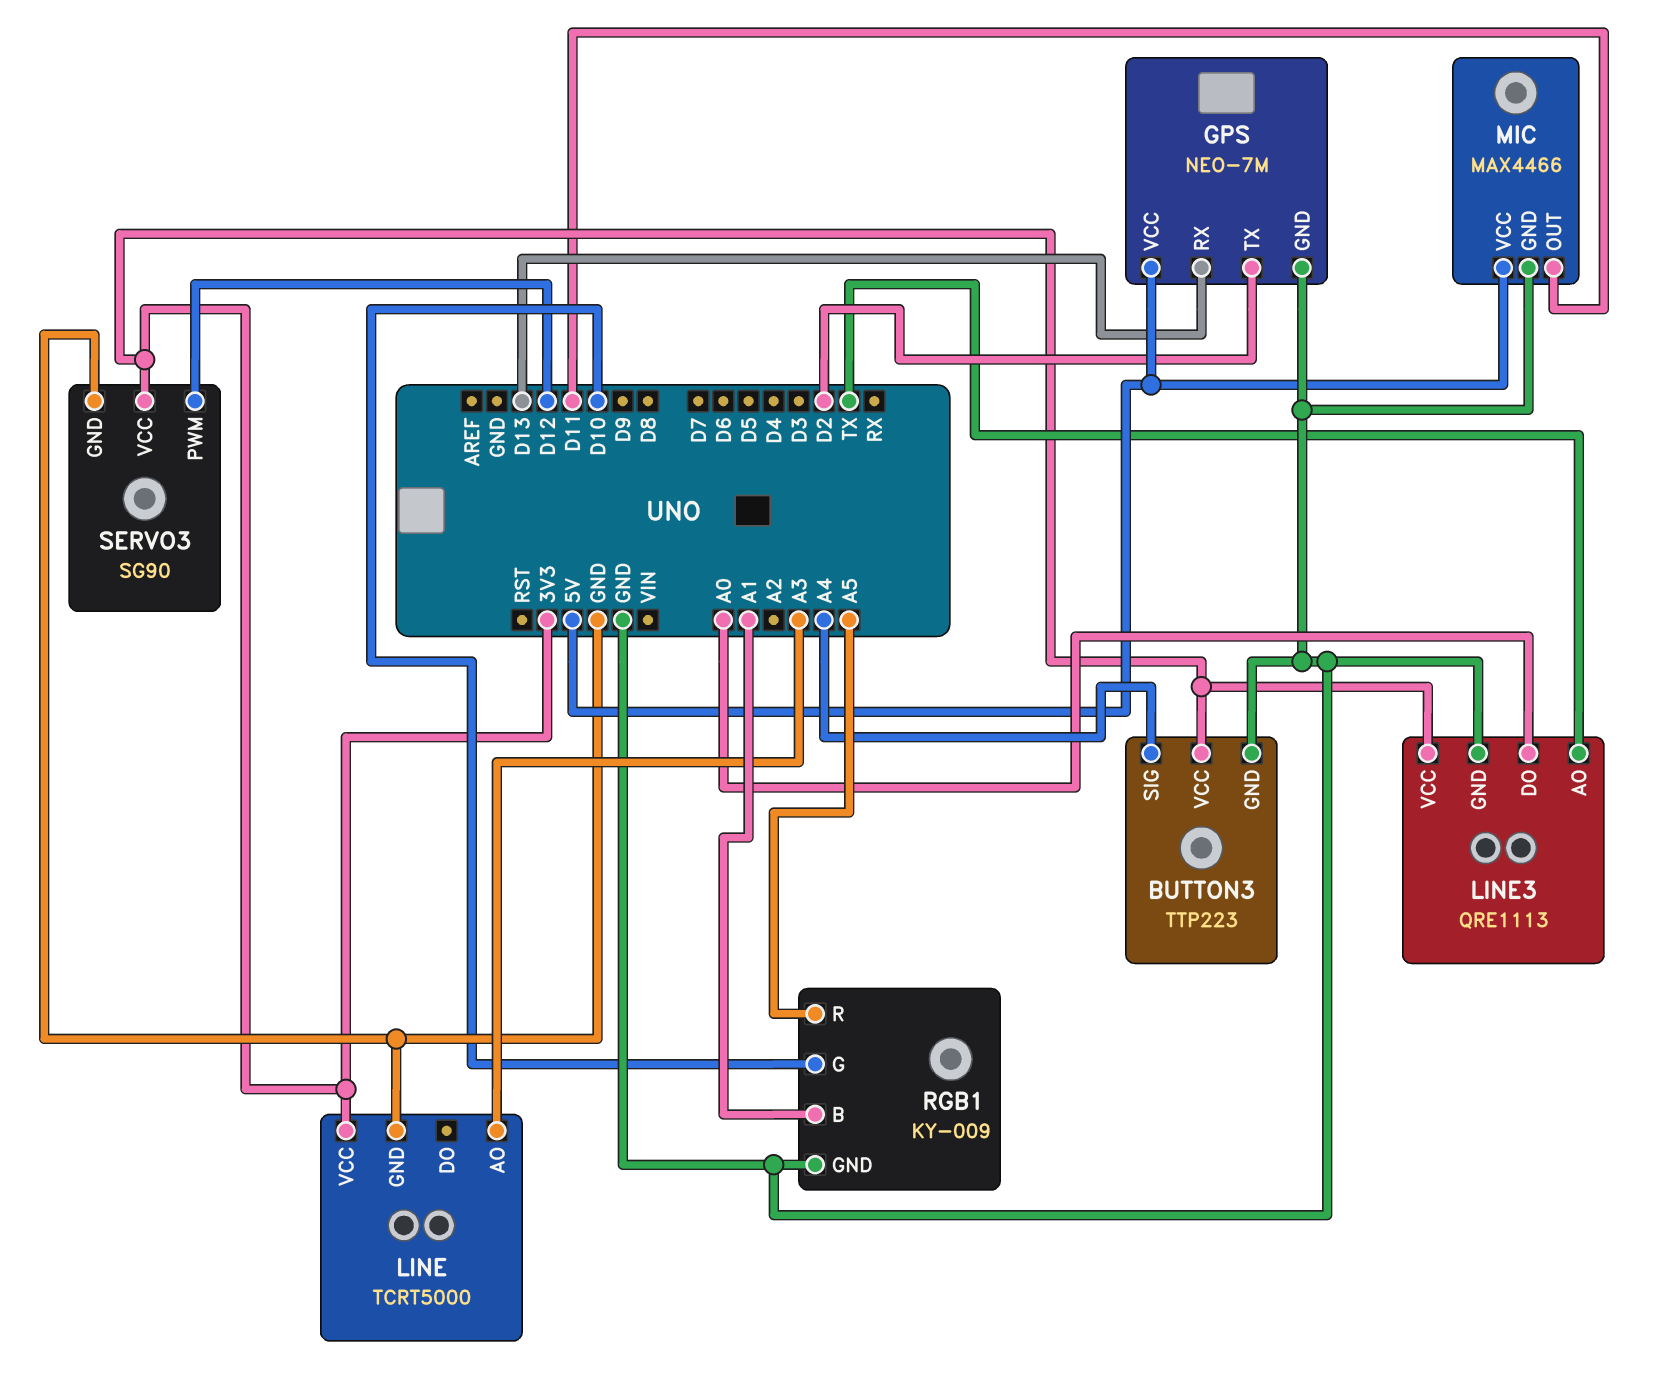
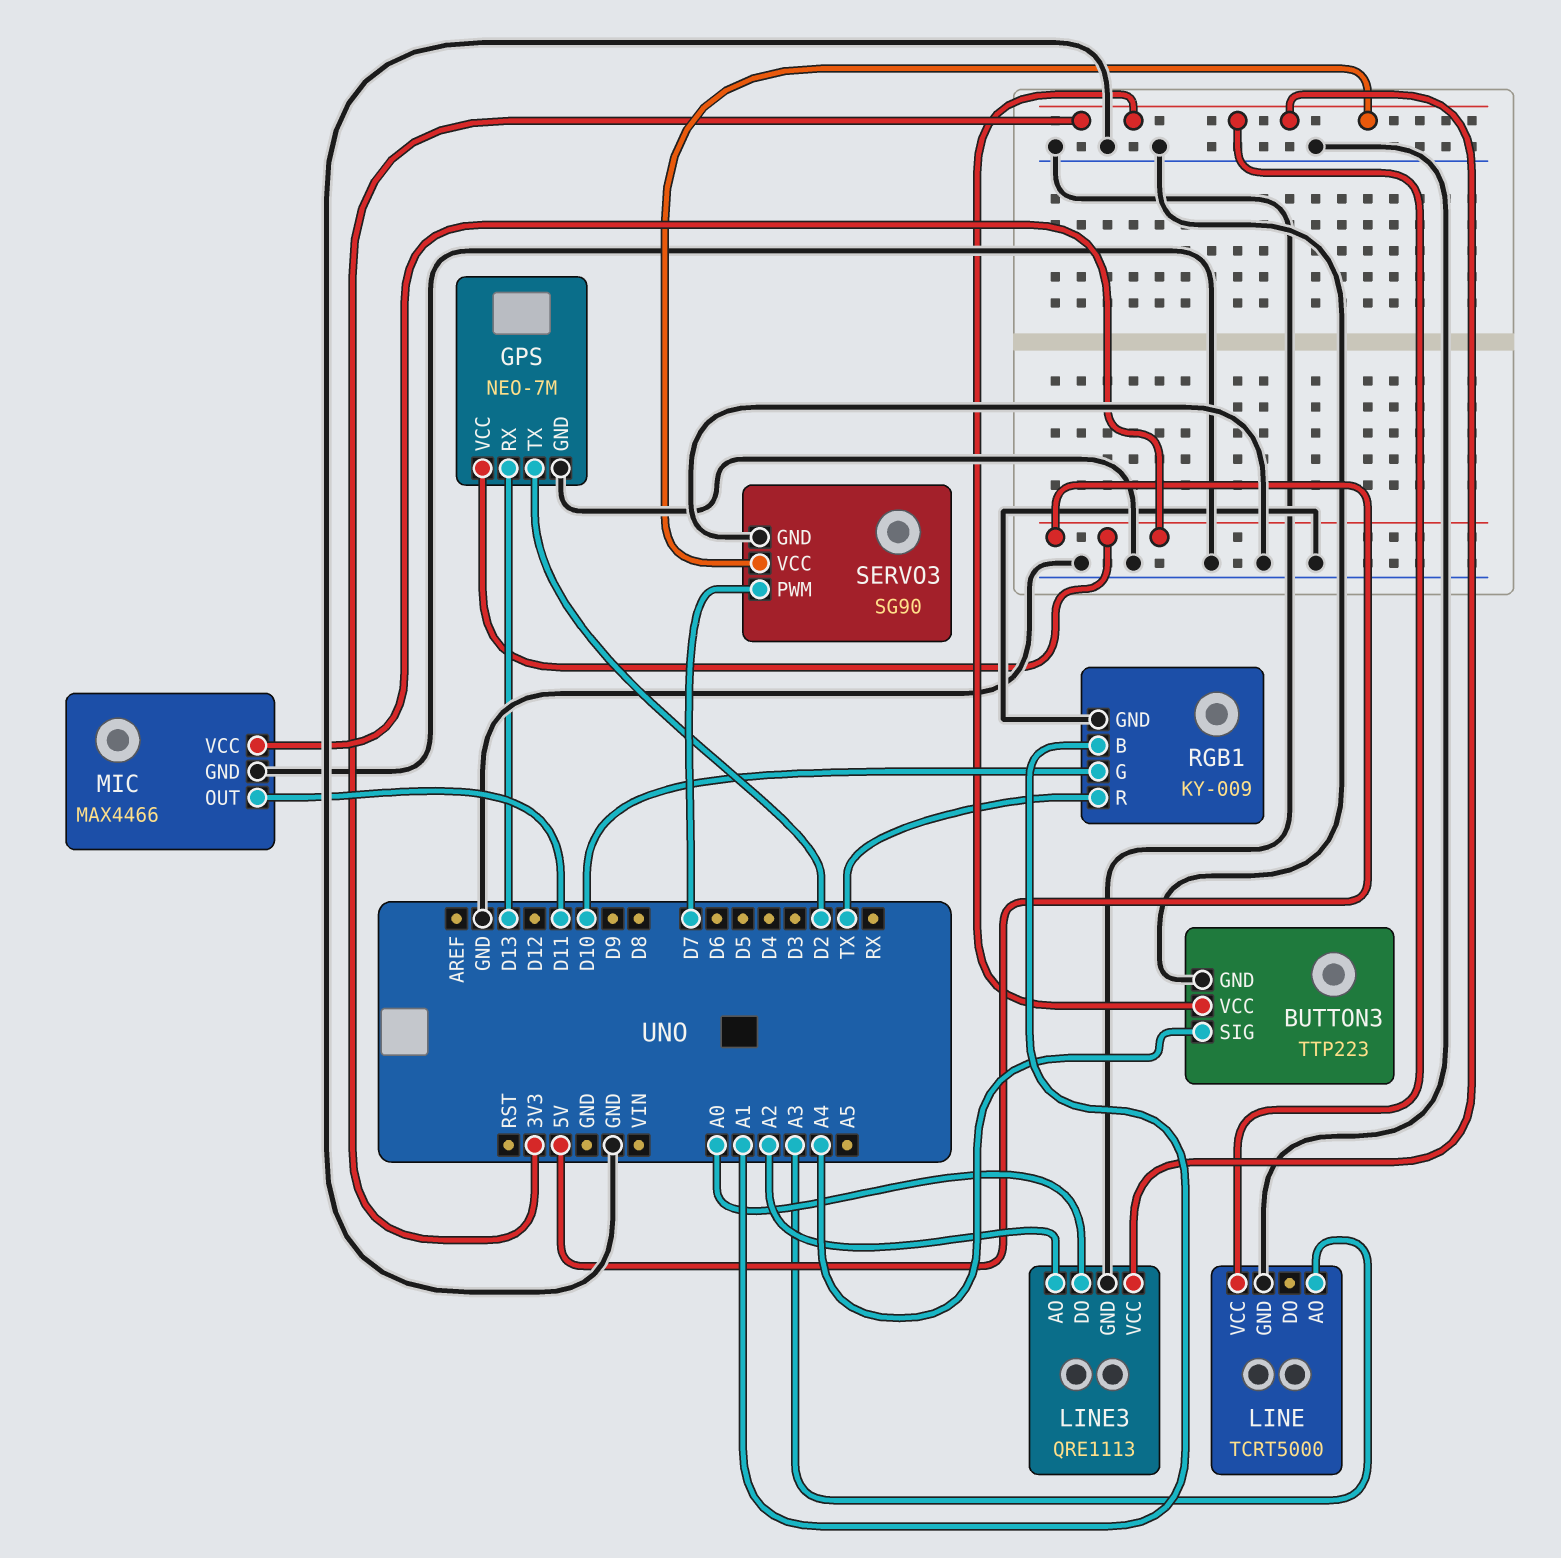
LINE3 pin AO: TX -> A2
RGB1 pin R: A5 -> TX
SERVO3 pin PWM: D12 -> D7

